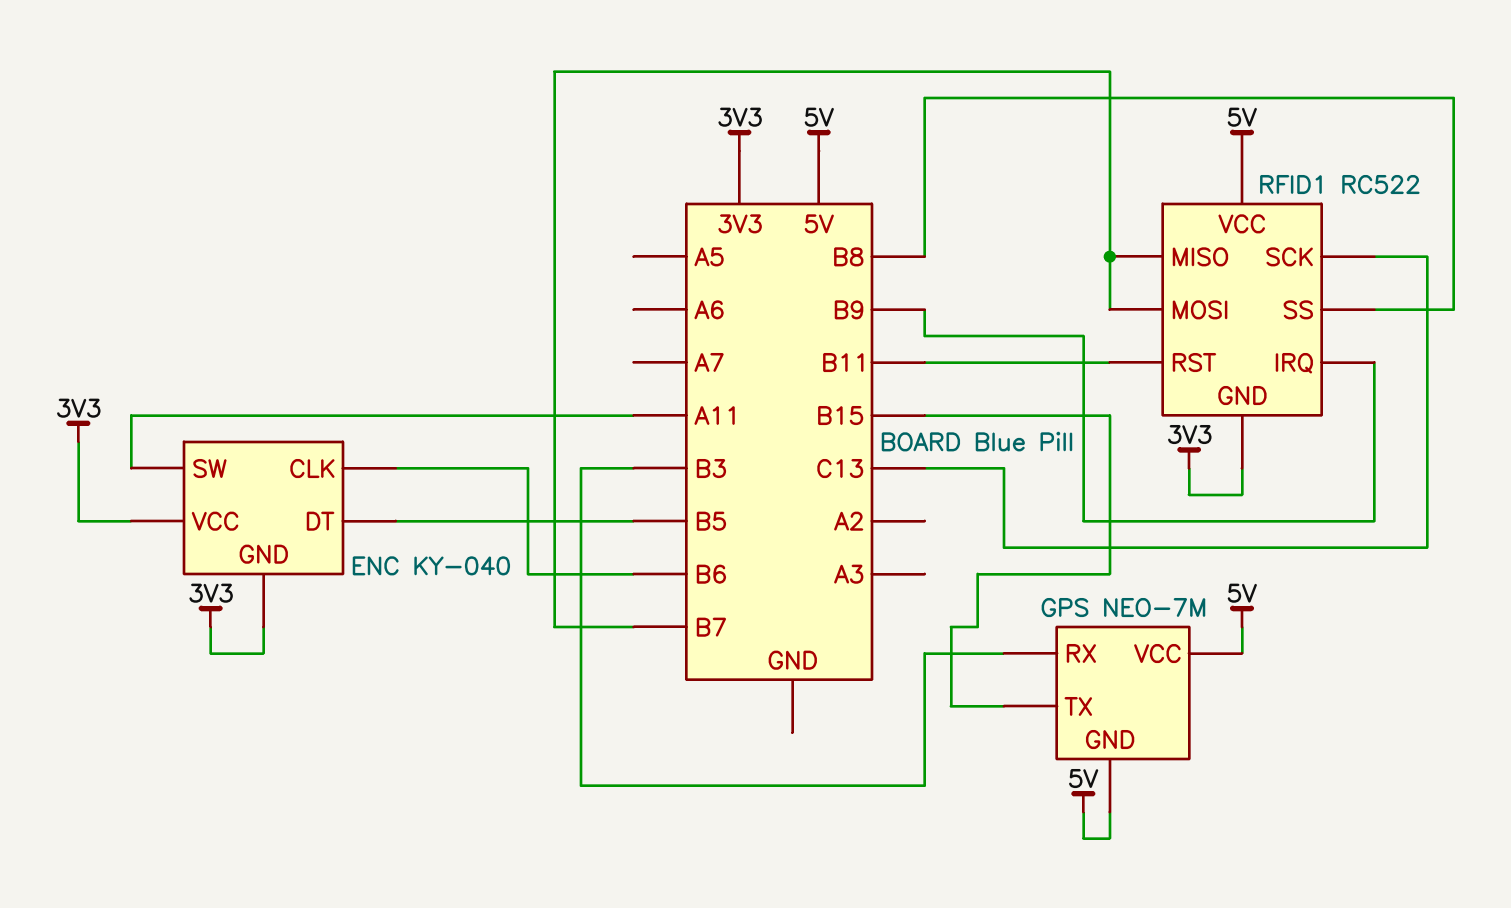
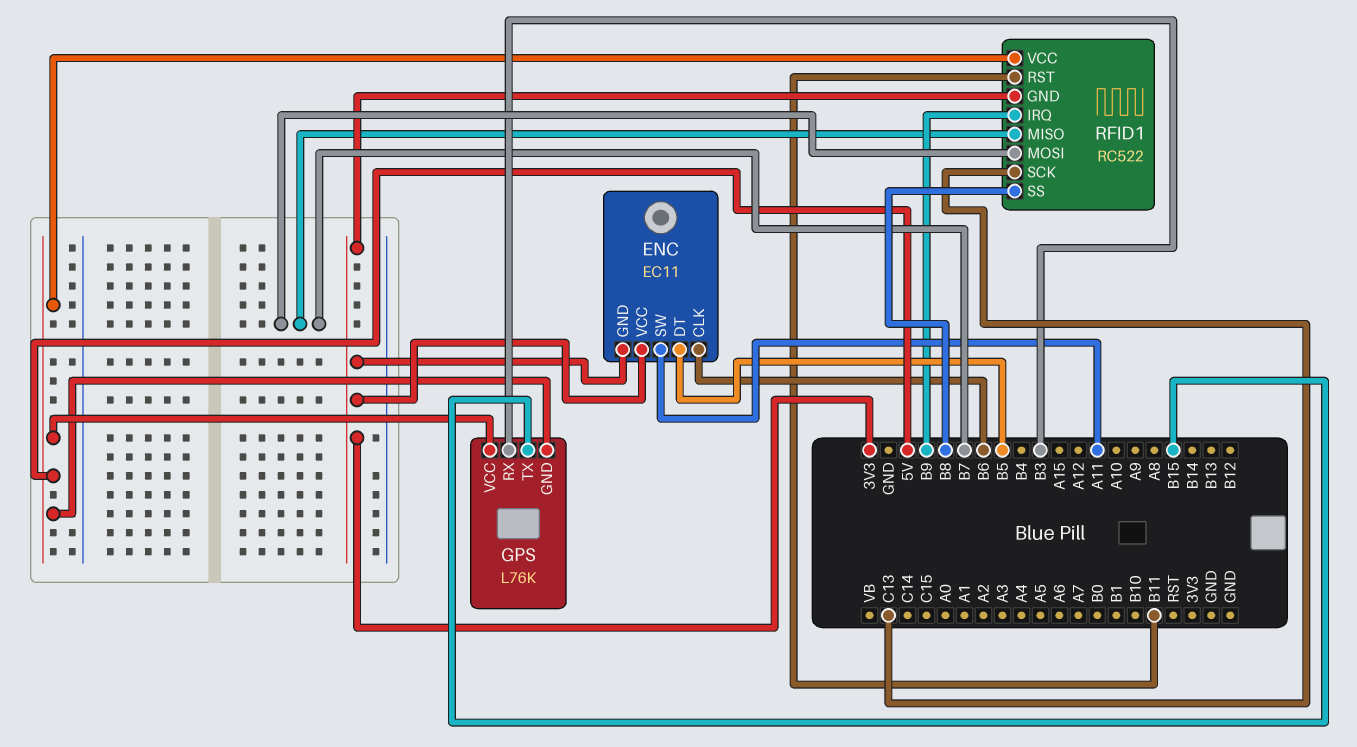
ENC: KY-040 -> EC11
GPS: NEO-7M -> L76K

